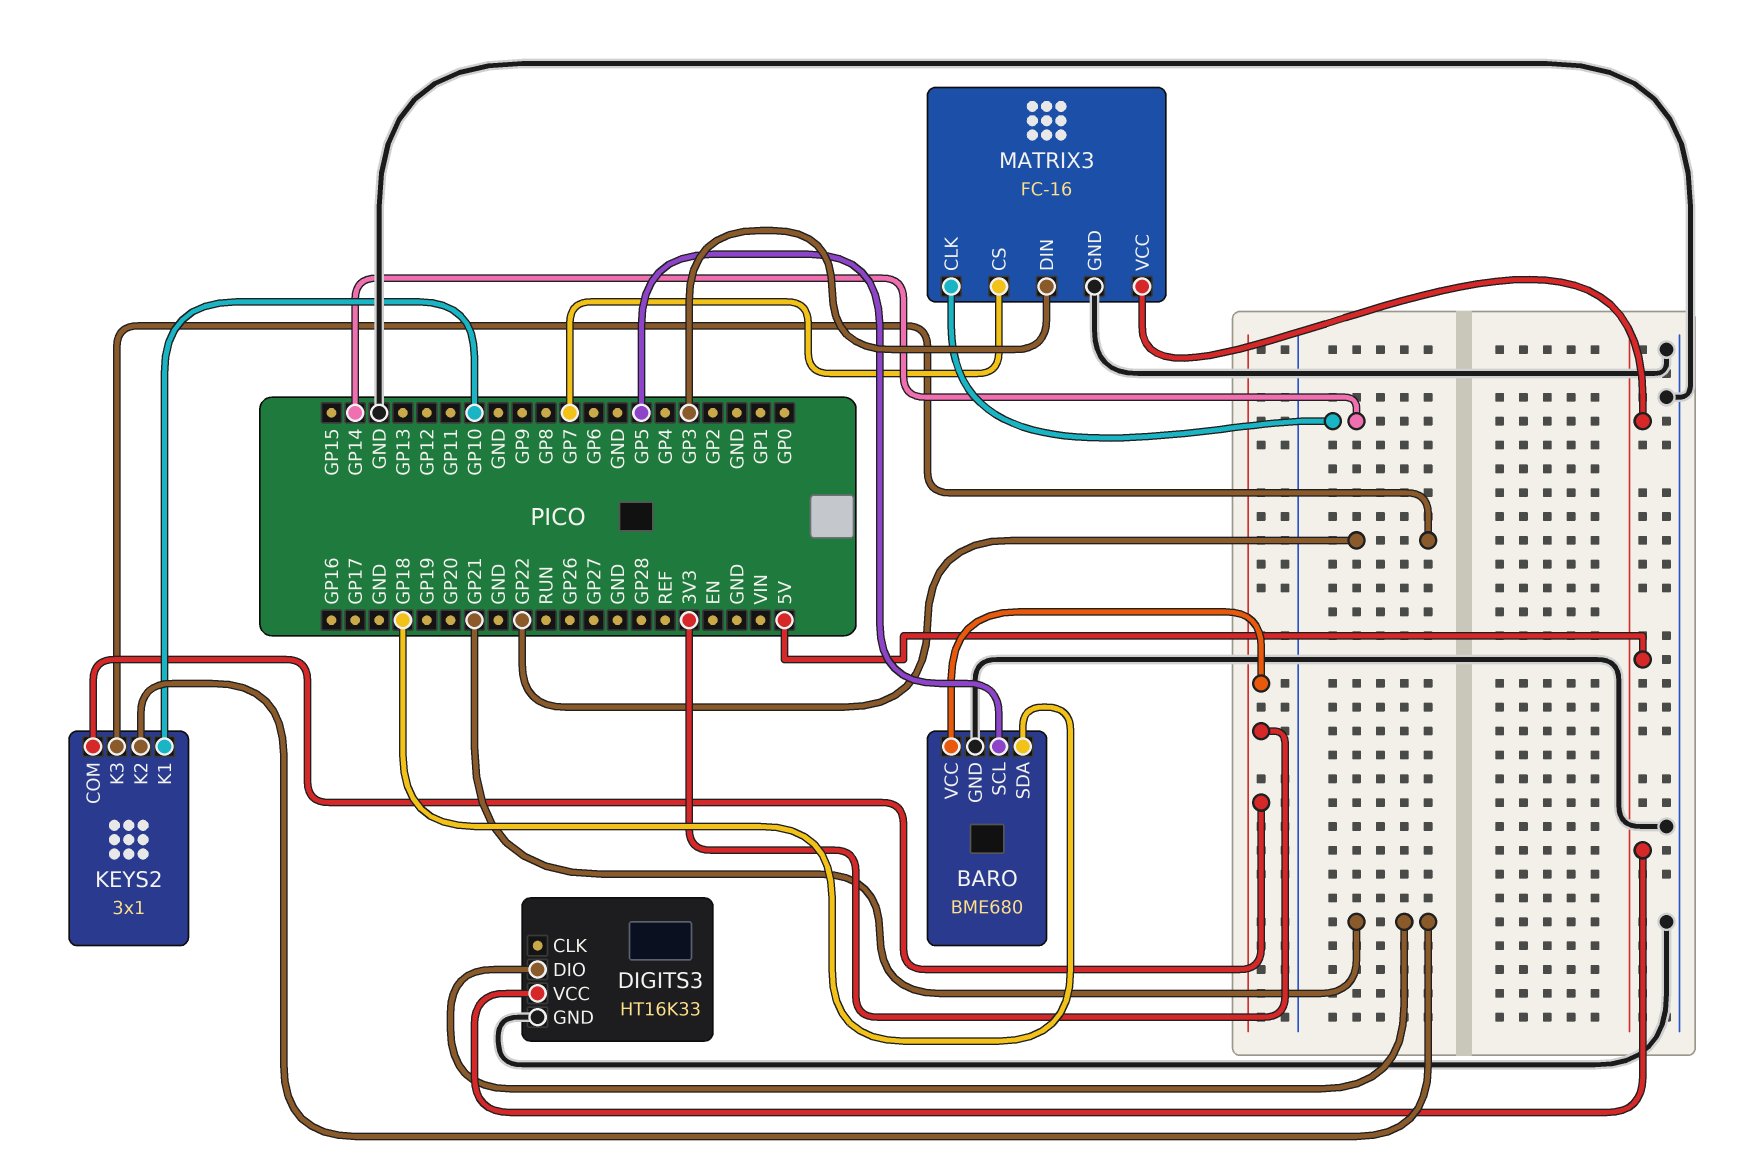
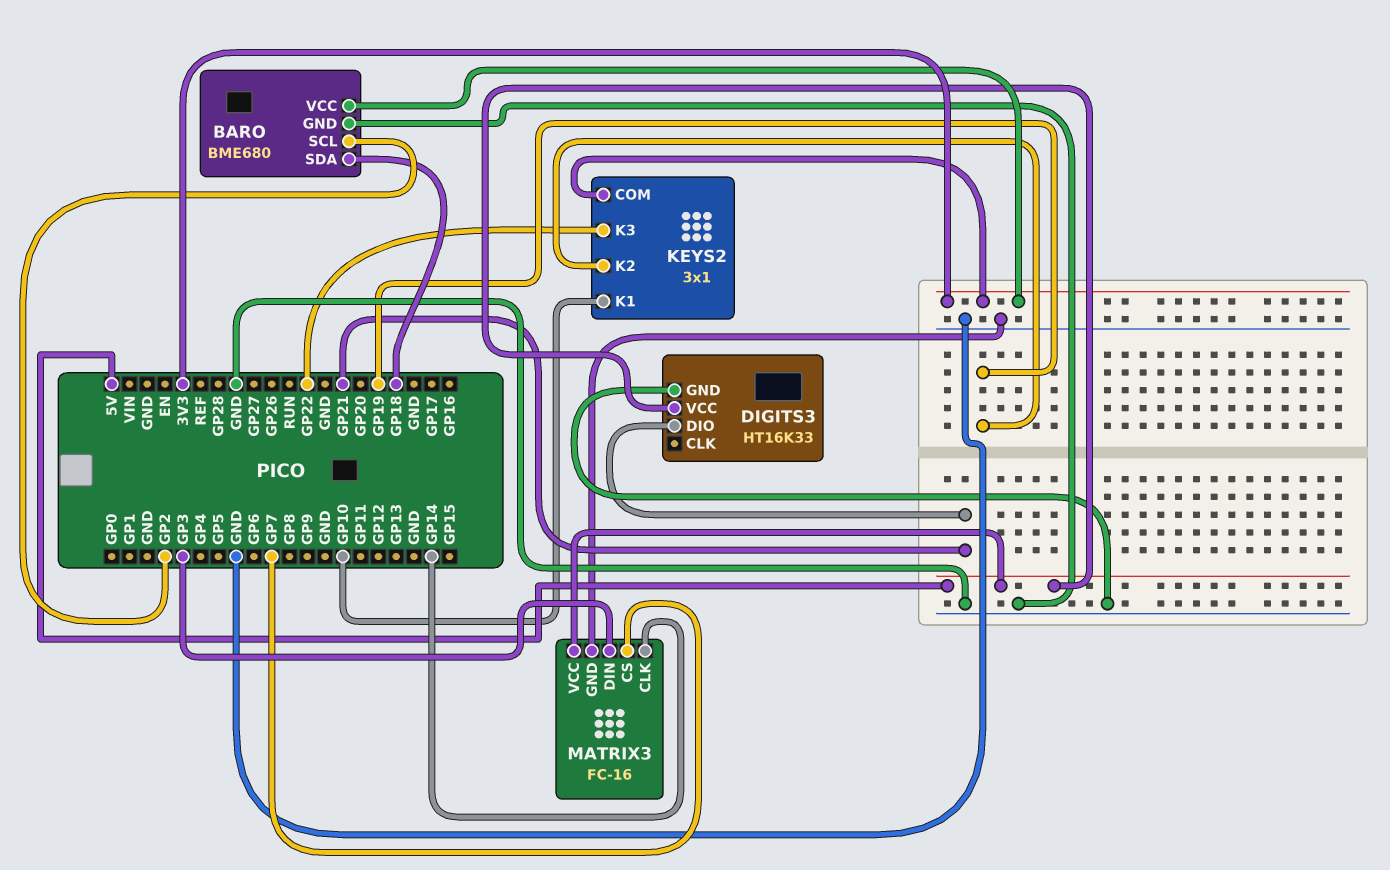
BARO pin SCL: GP5 -> GP2
KEYS2 pin K2: GP21 -> GP19

